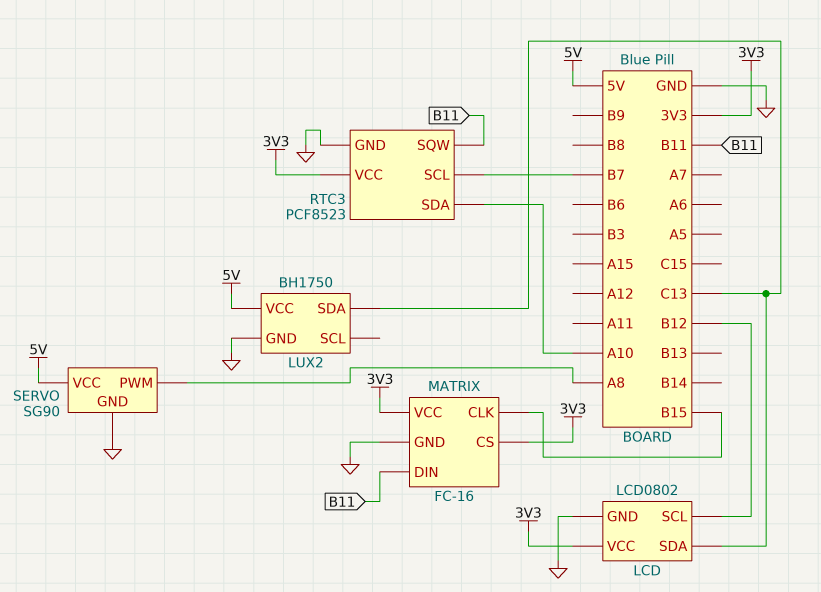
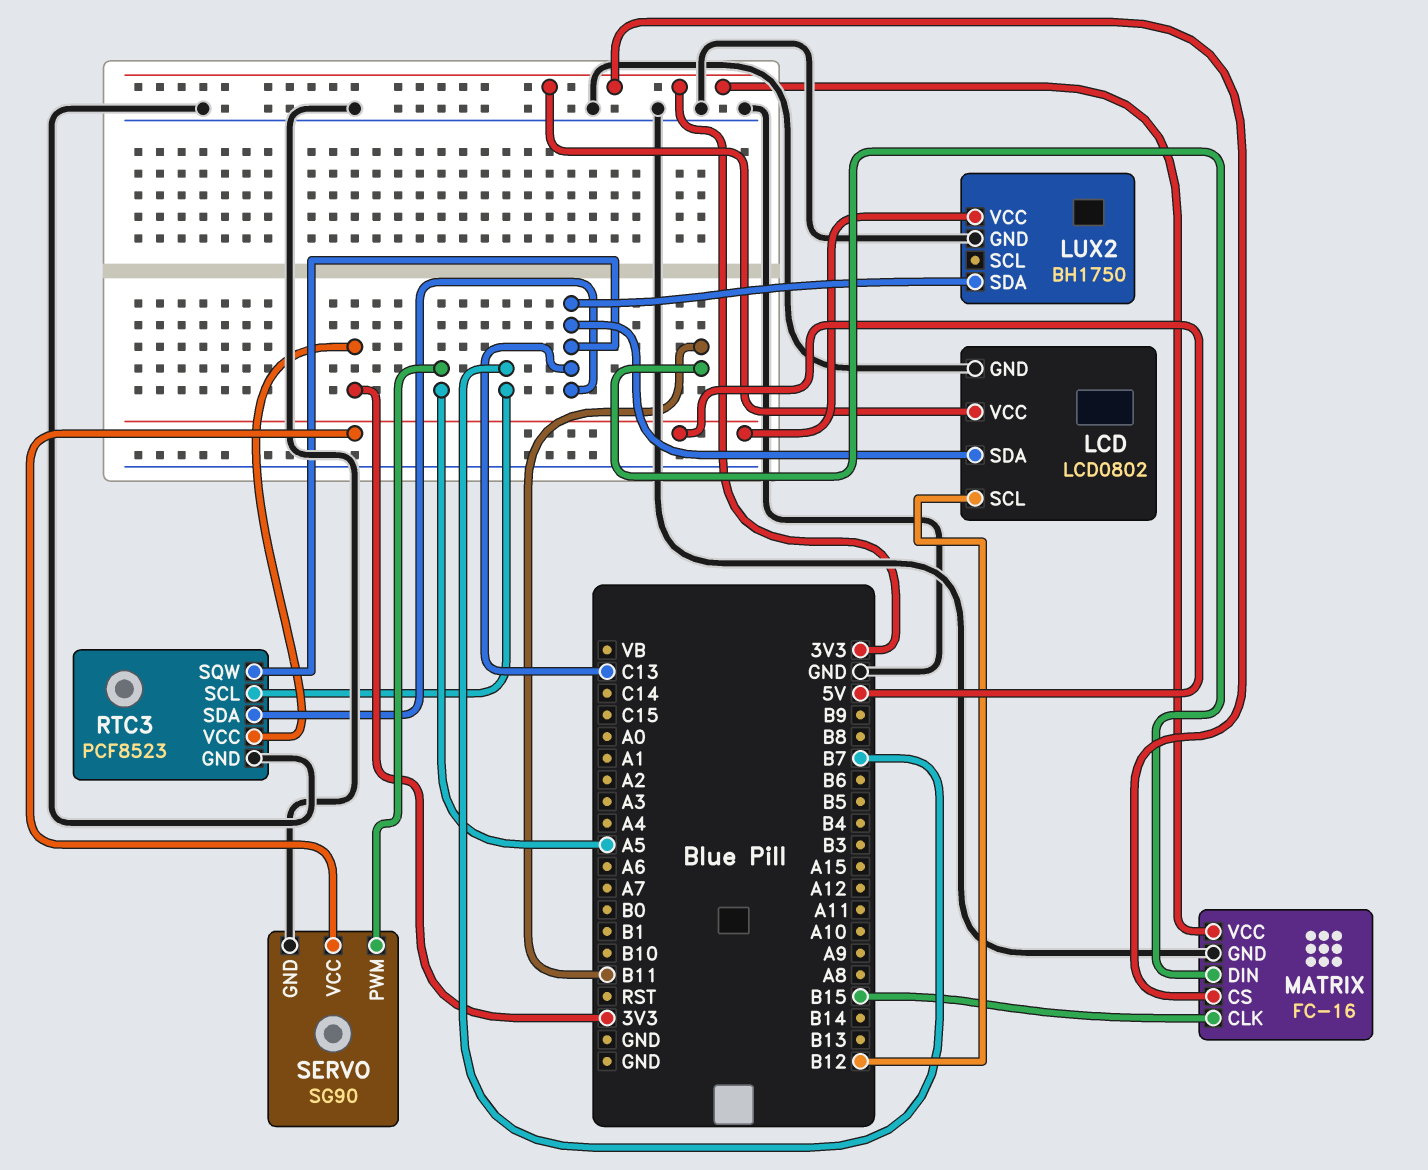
RTC3 pin SDA: A10 -> C13
RTC3 pin SQW: B11 -> C13
SERVO pin PWM: A8 -> A5

